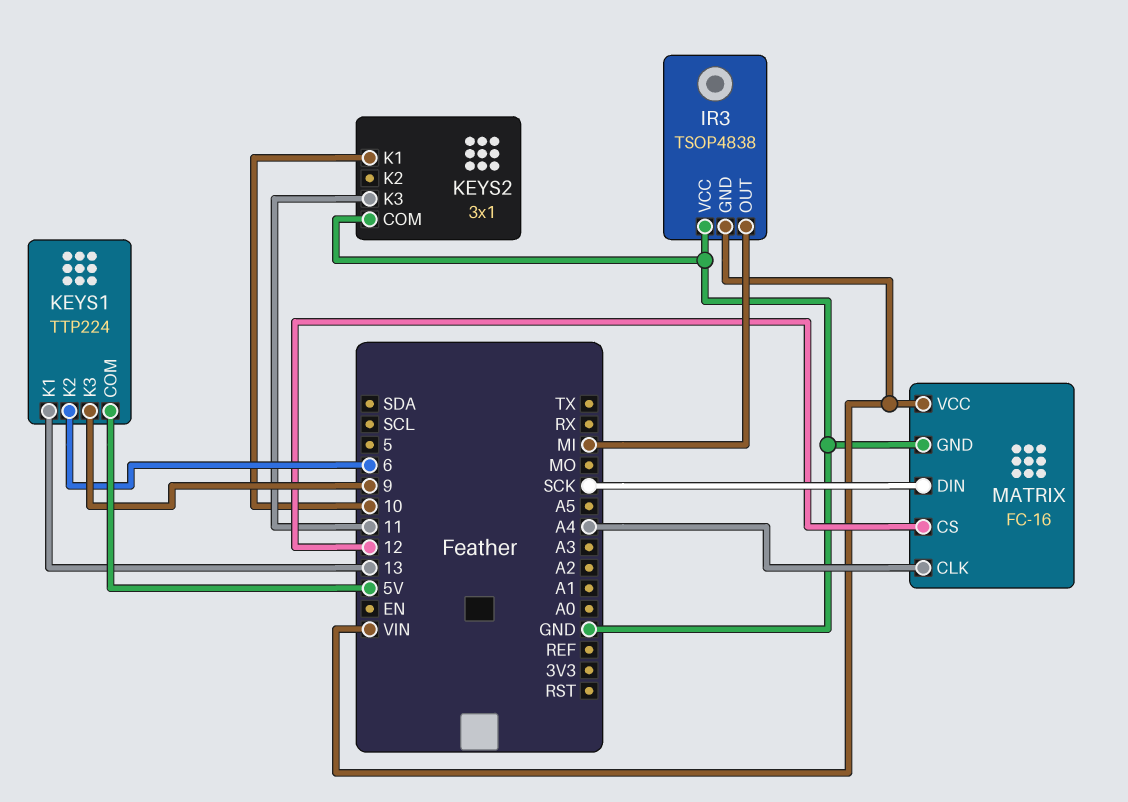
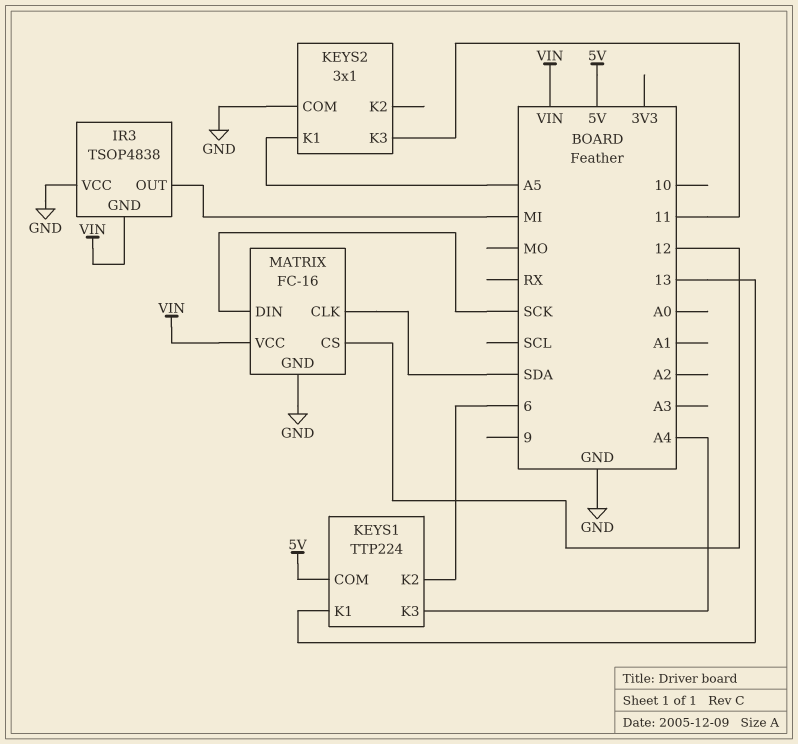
KEYS1 pin K3: 9 -> A4
KEYS2 pin K1: 10 -> A5
MATRIX pin CLK: A4 -> SDA

